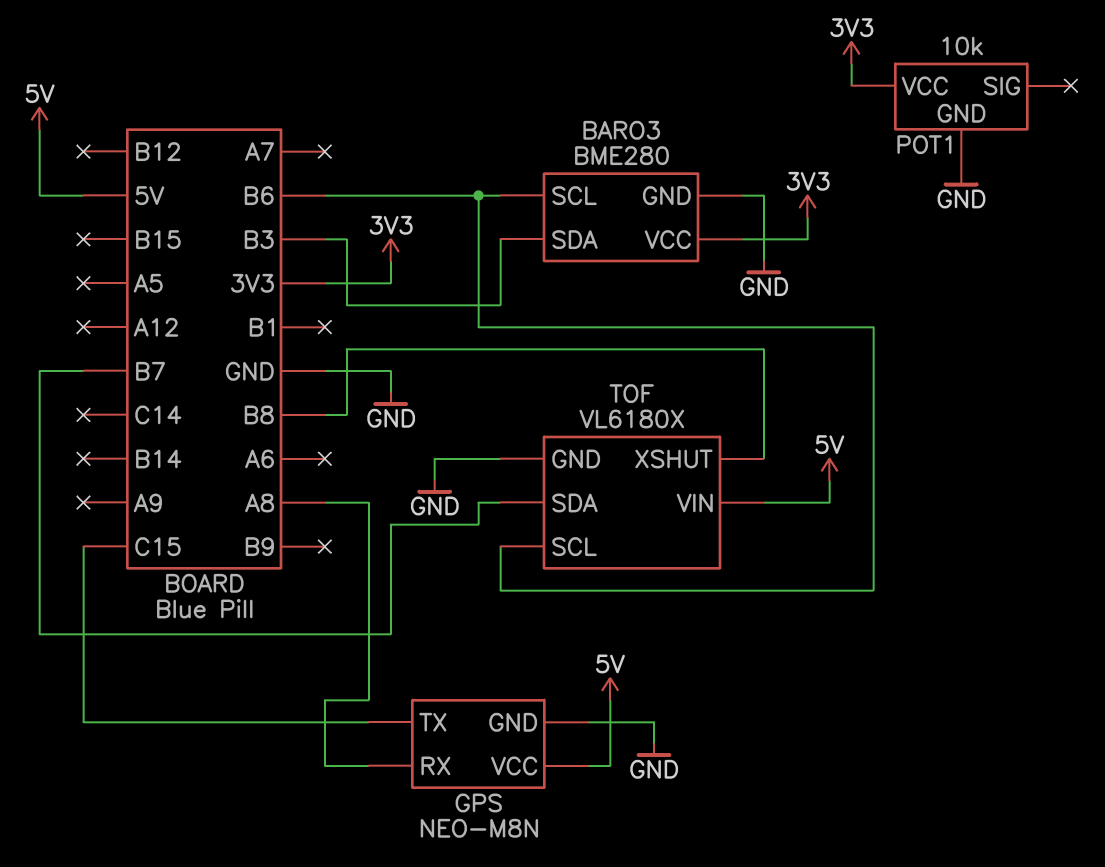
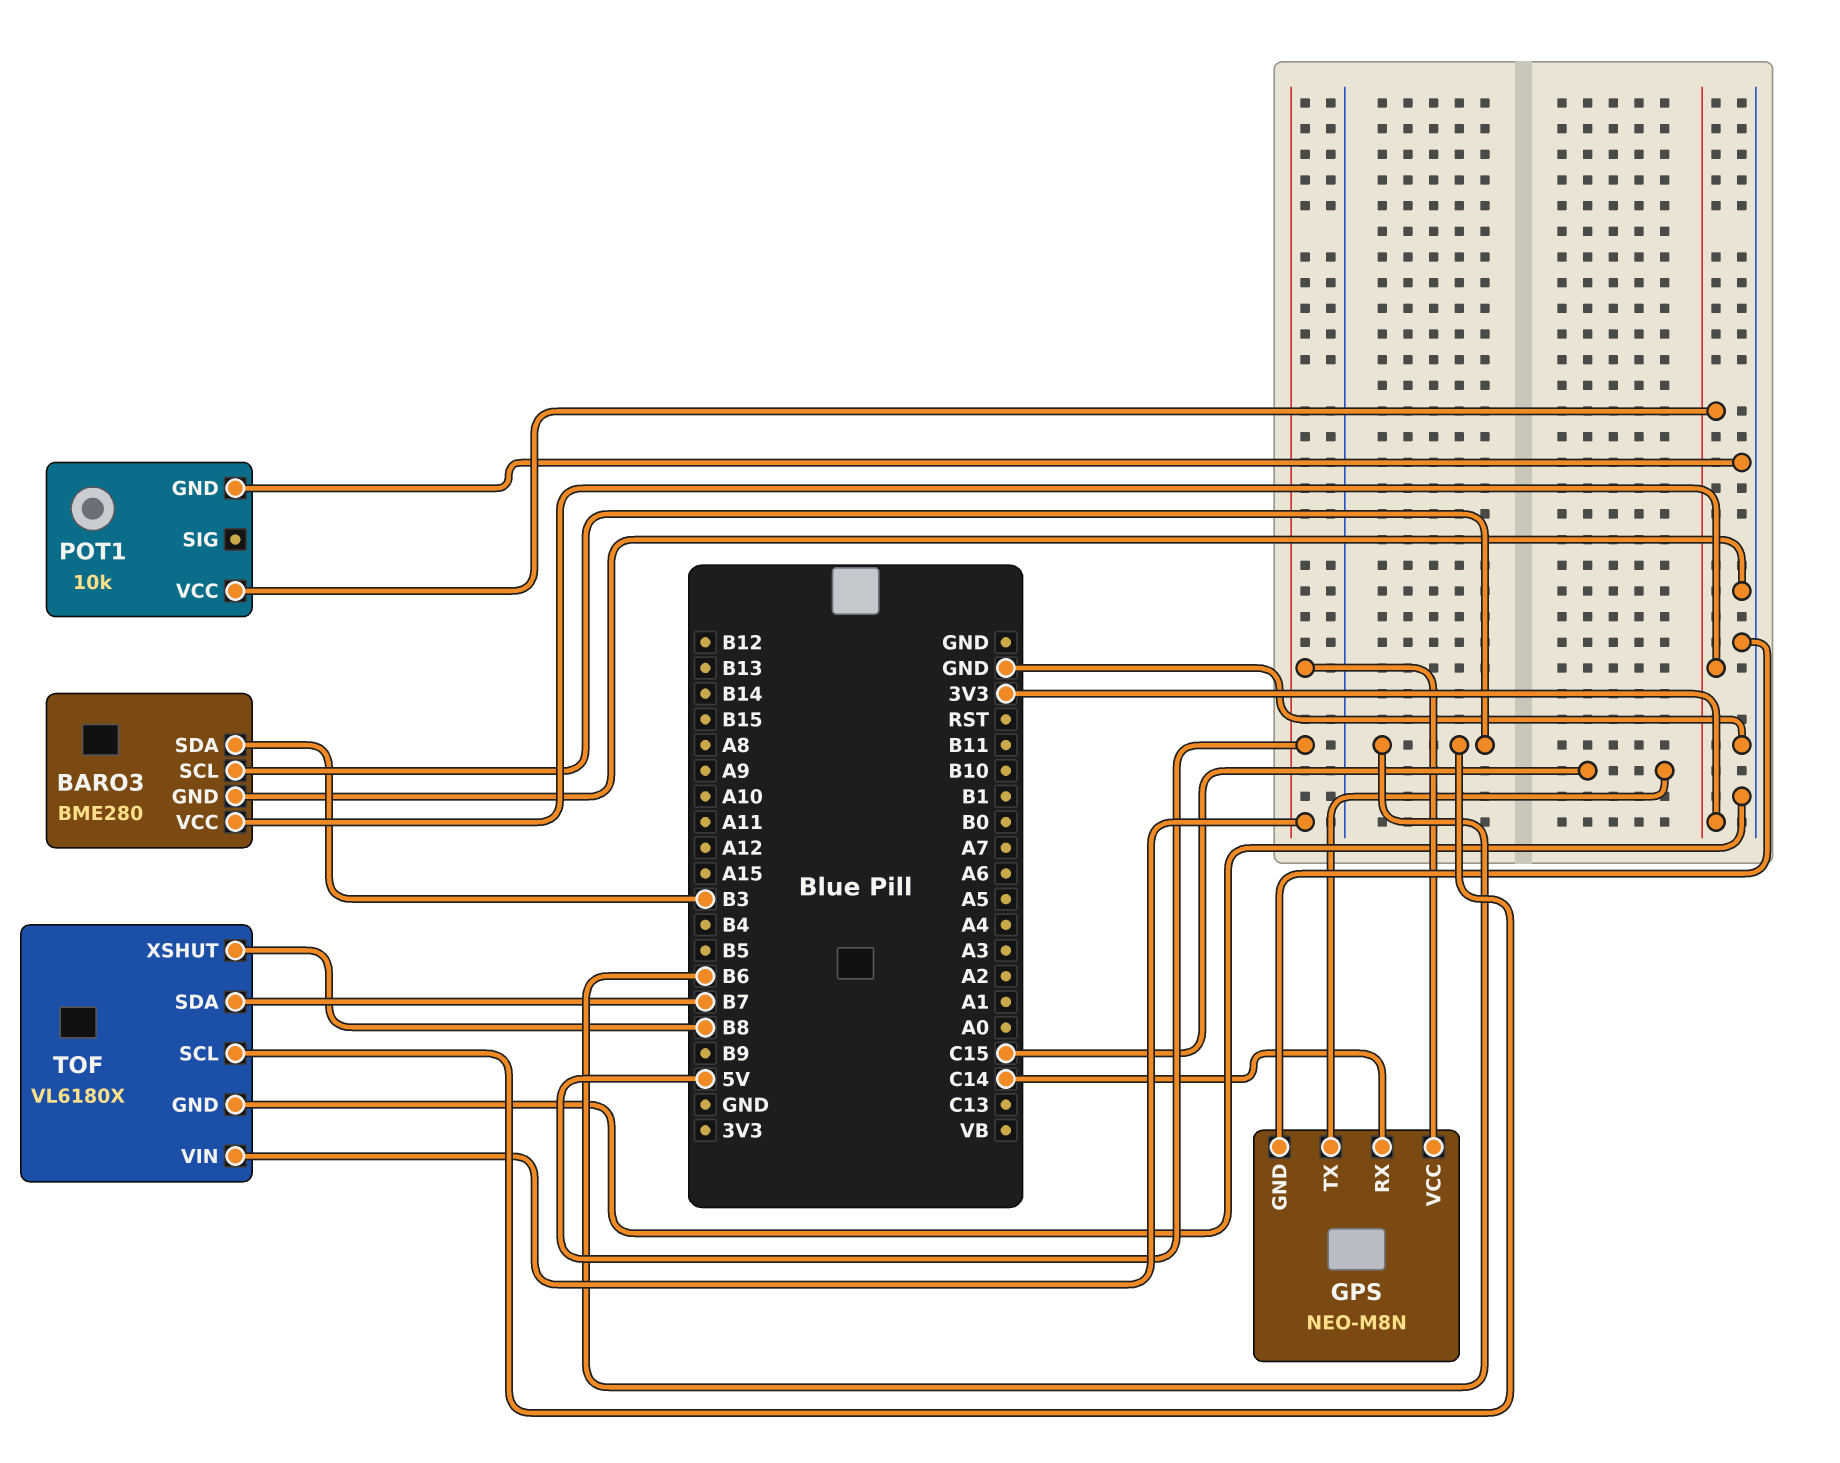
GPS pin RX: A8 -> C14

